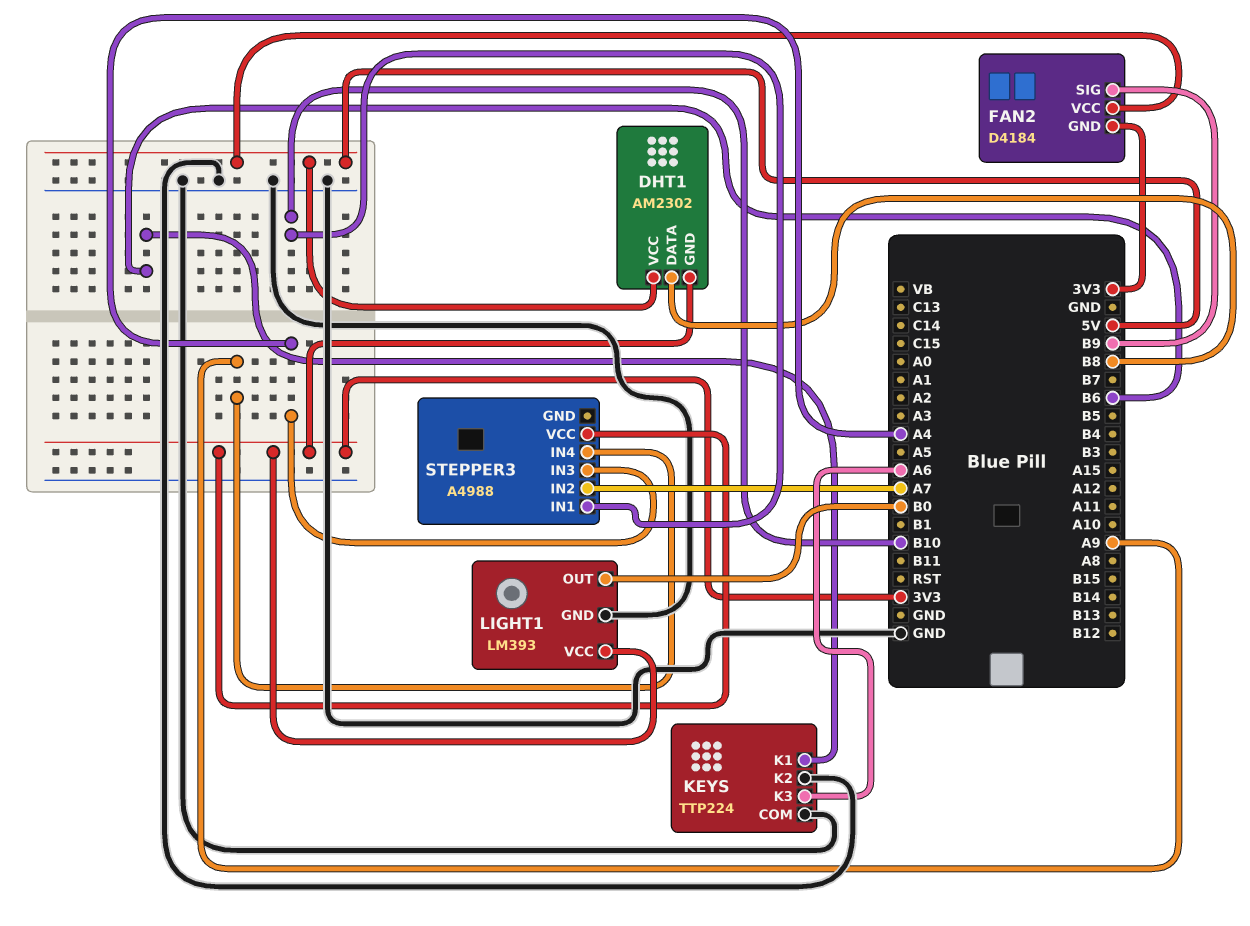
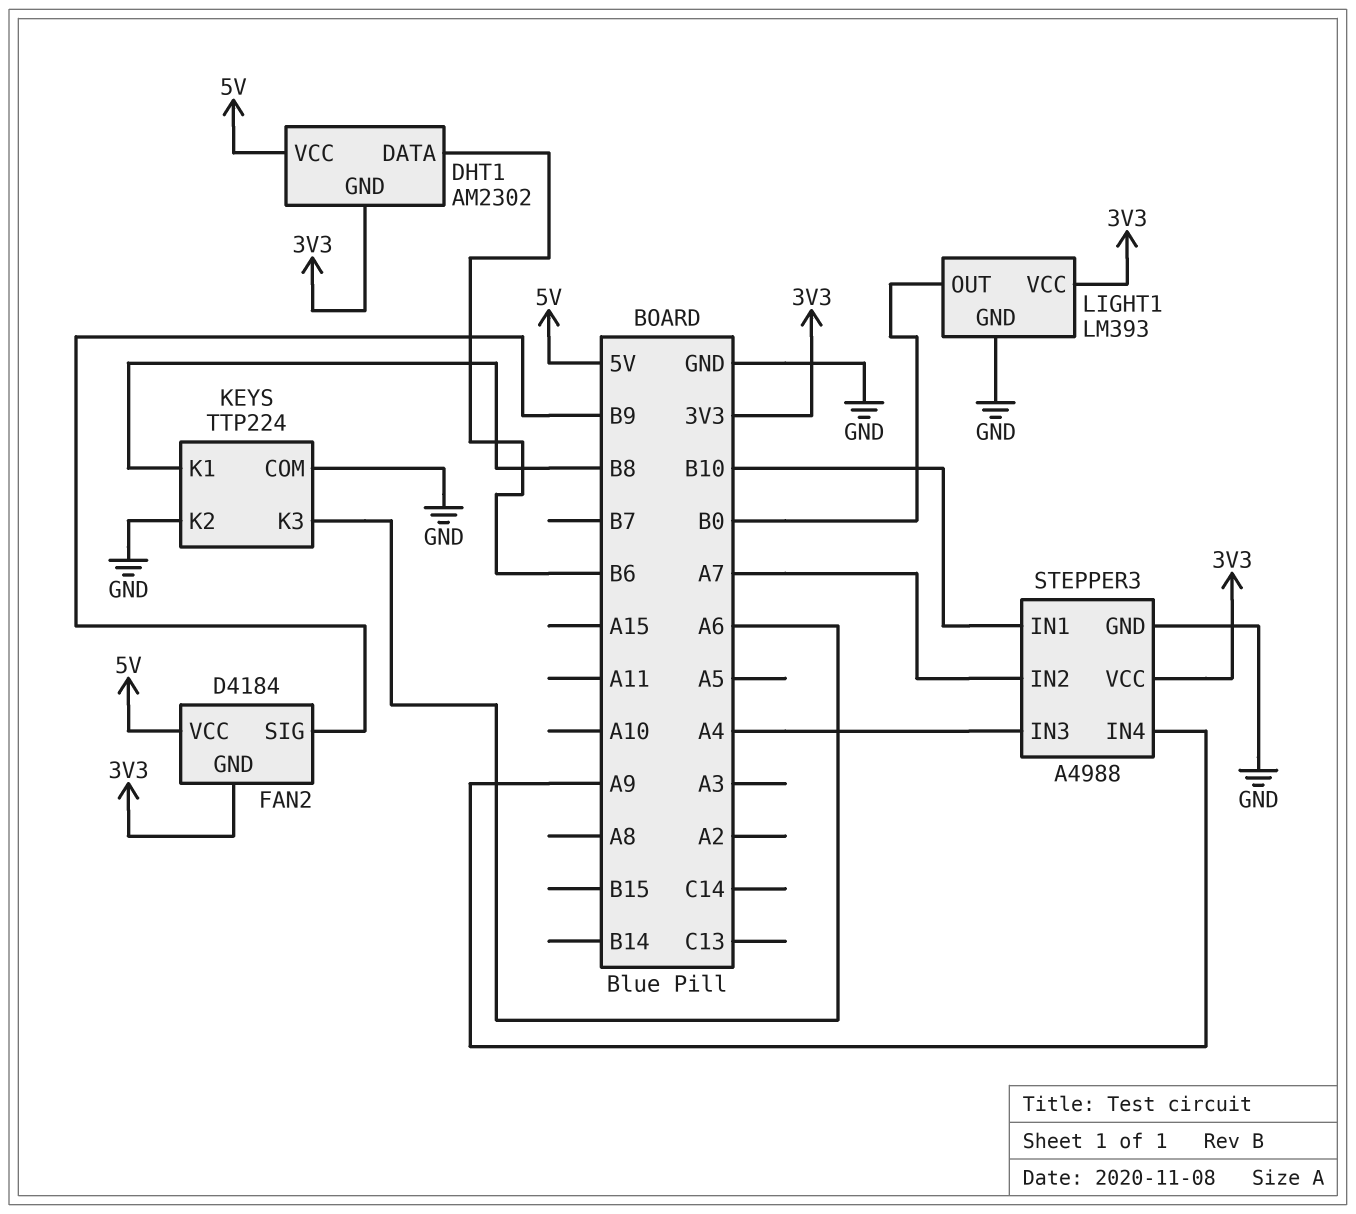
DHT1 pin DATA: B8 -> B6
KEYS pin K1: B6 -> B8
STEPPER3 pin GND: none -> GND

